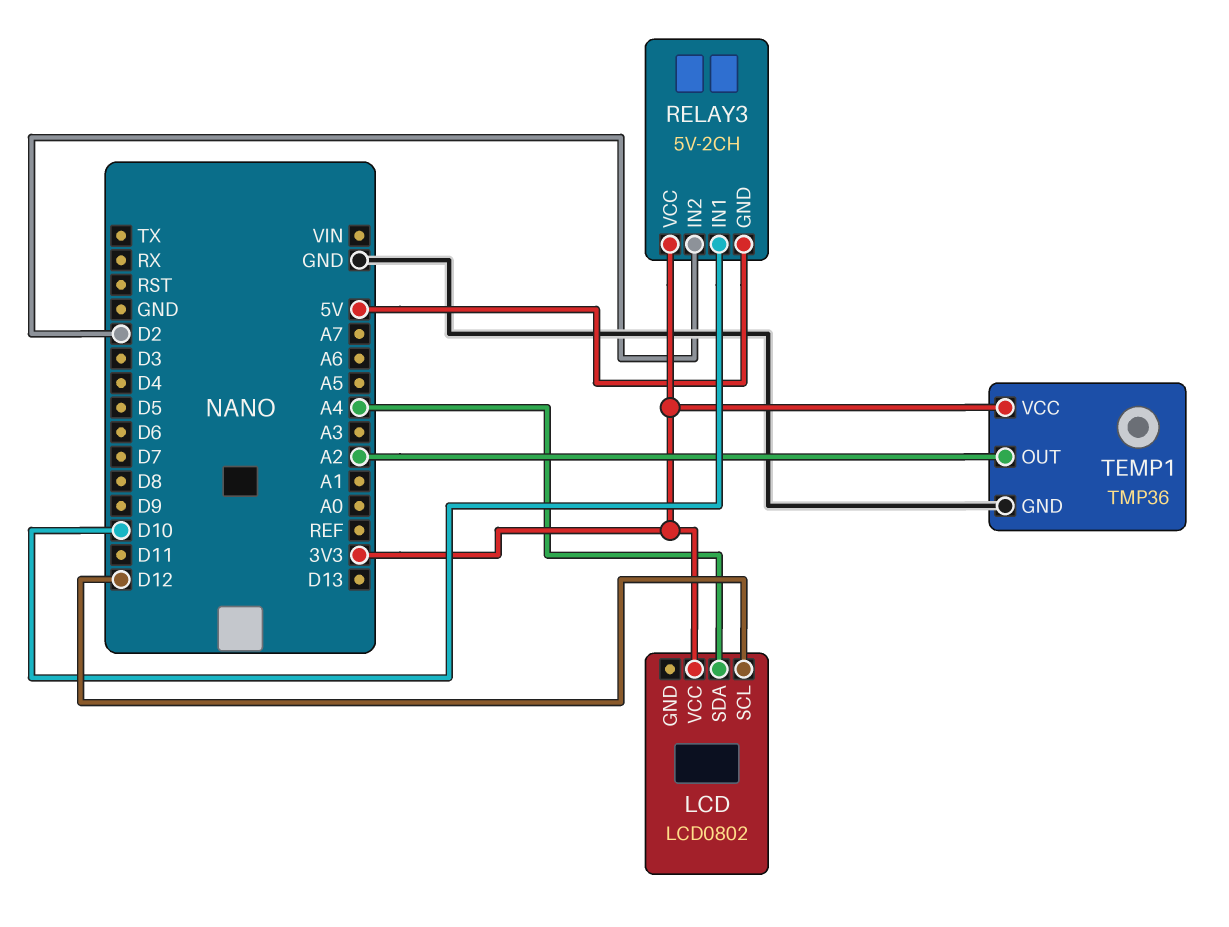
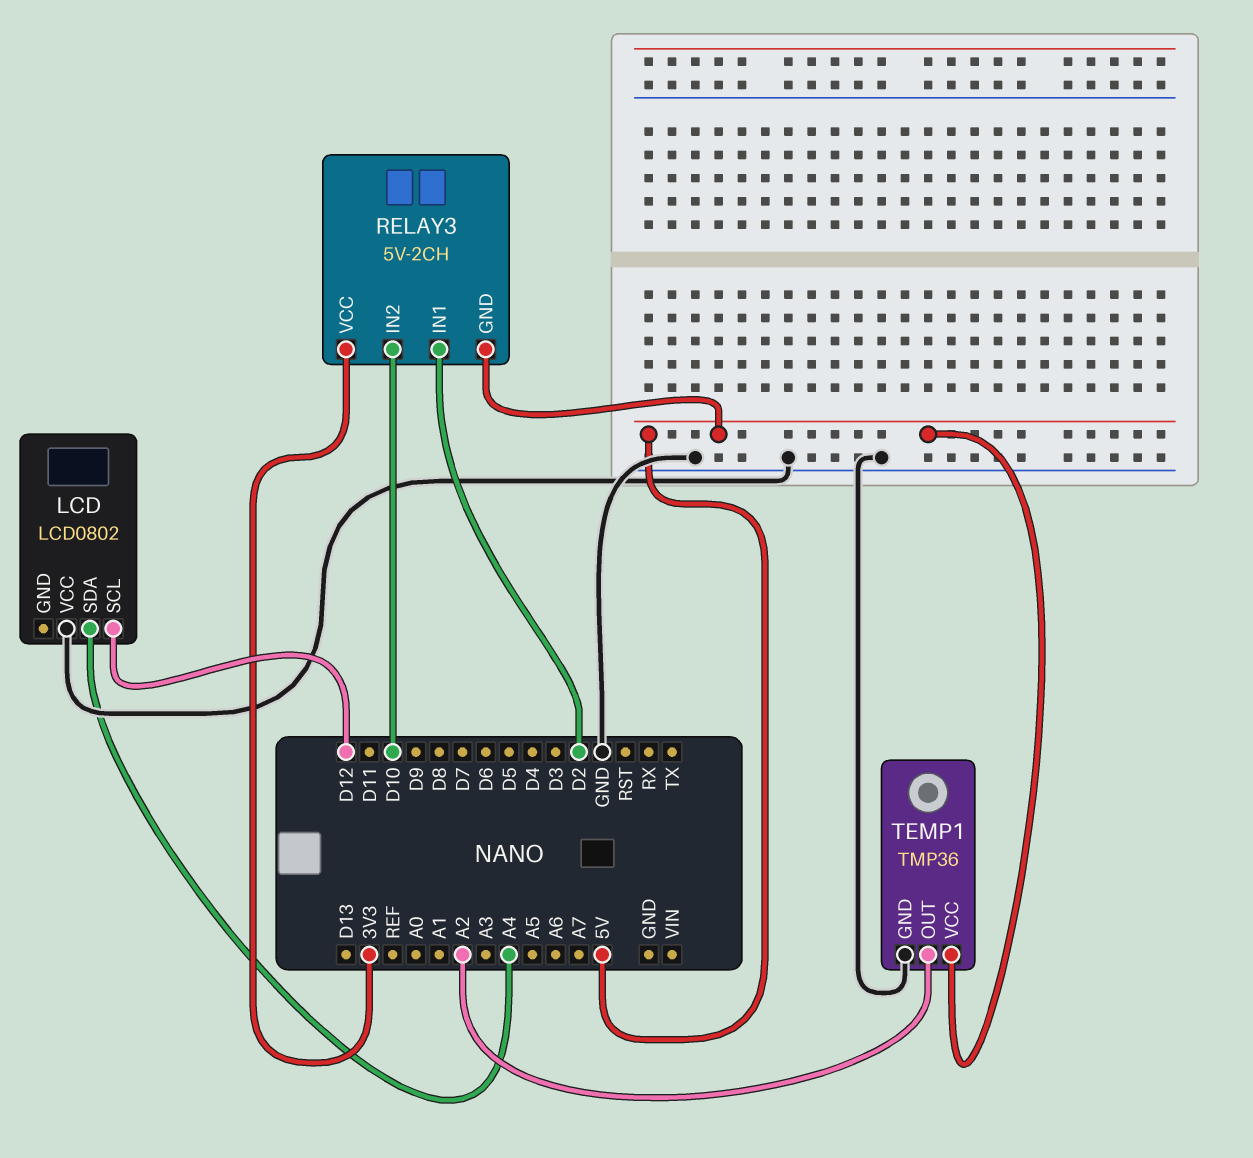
LCD pin VCC: 3V3 -> GND
RELAY3 pin IN1: D10 -> D2
RELAY3 pin IN2: D2 -> D10
TEMP1 pin VCC: 3V3 -> 5V

